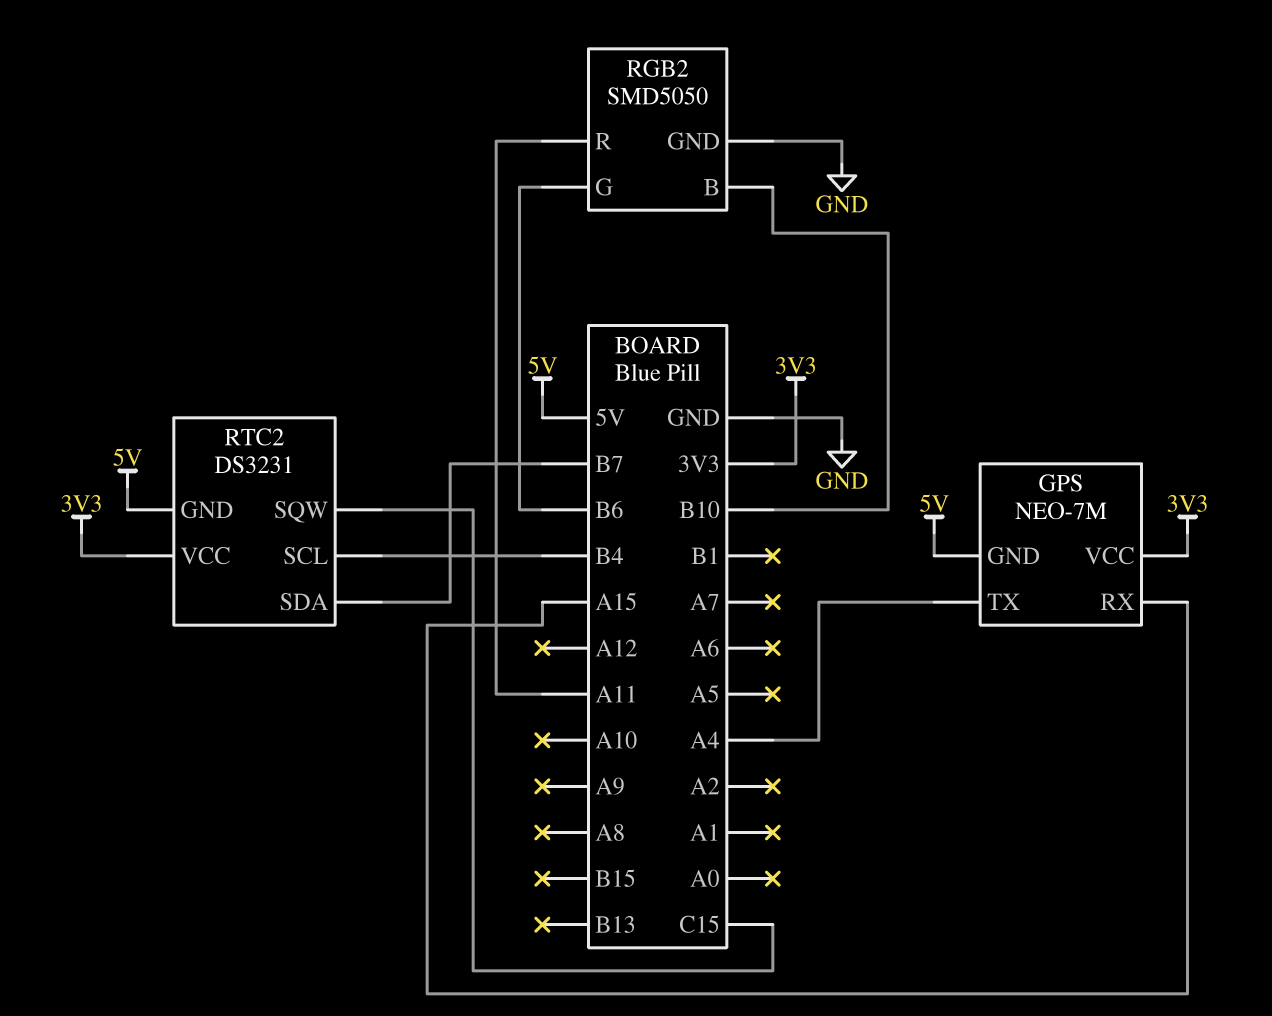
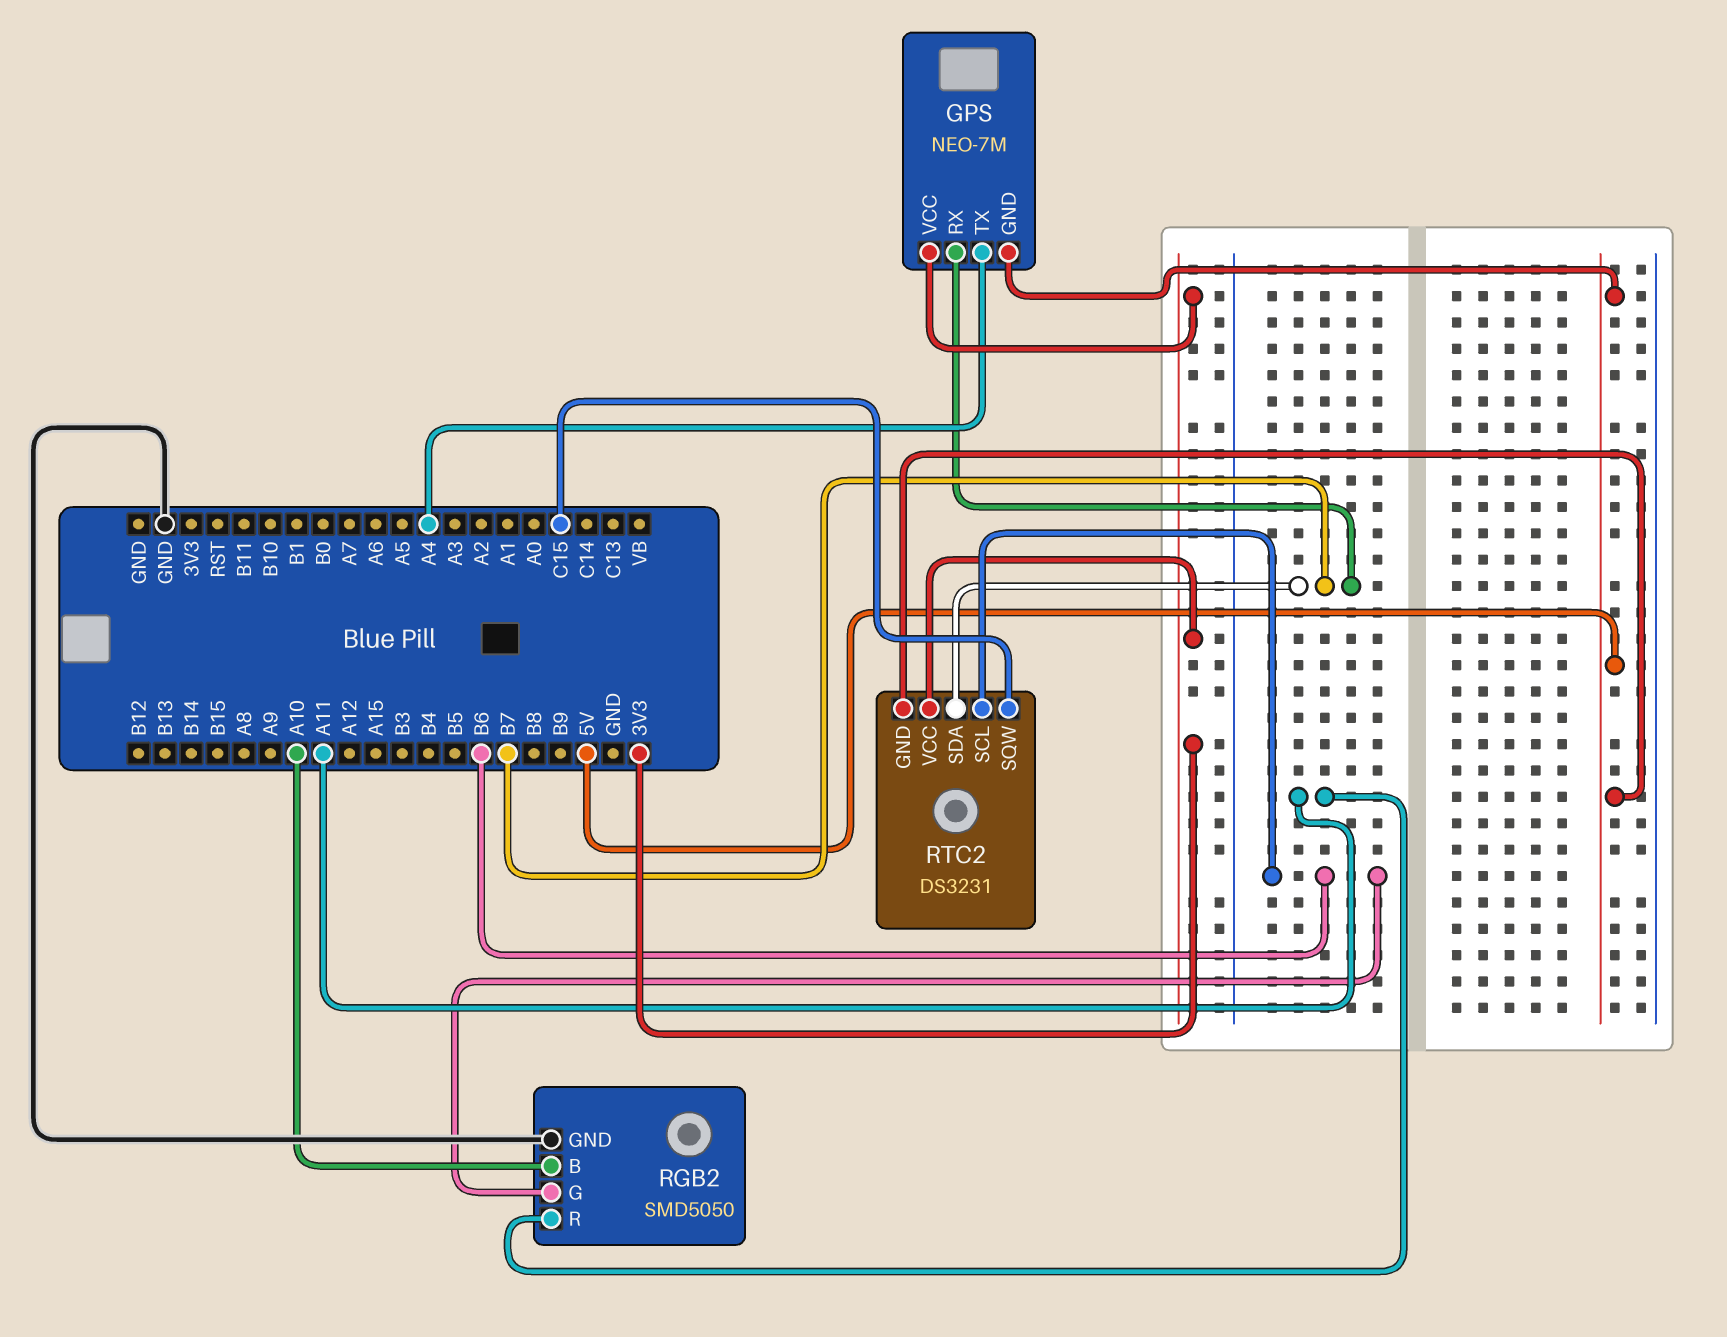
GPS pin RX: A15 -> B7
RGB2 pin B: B10 -> A10
RTC2 pin SCL: B4 -> B6

